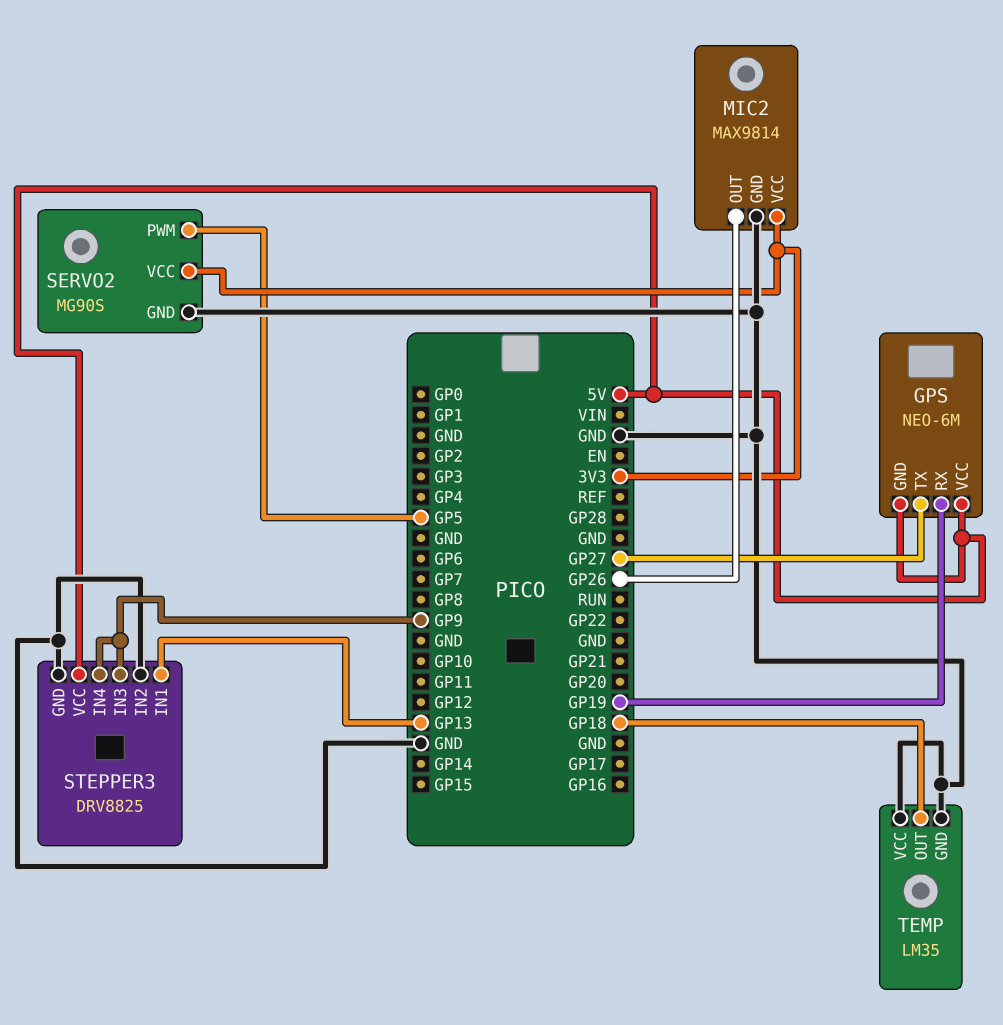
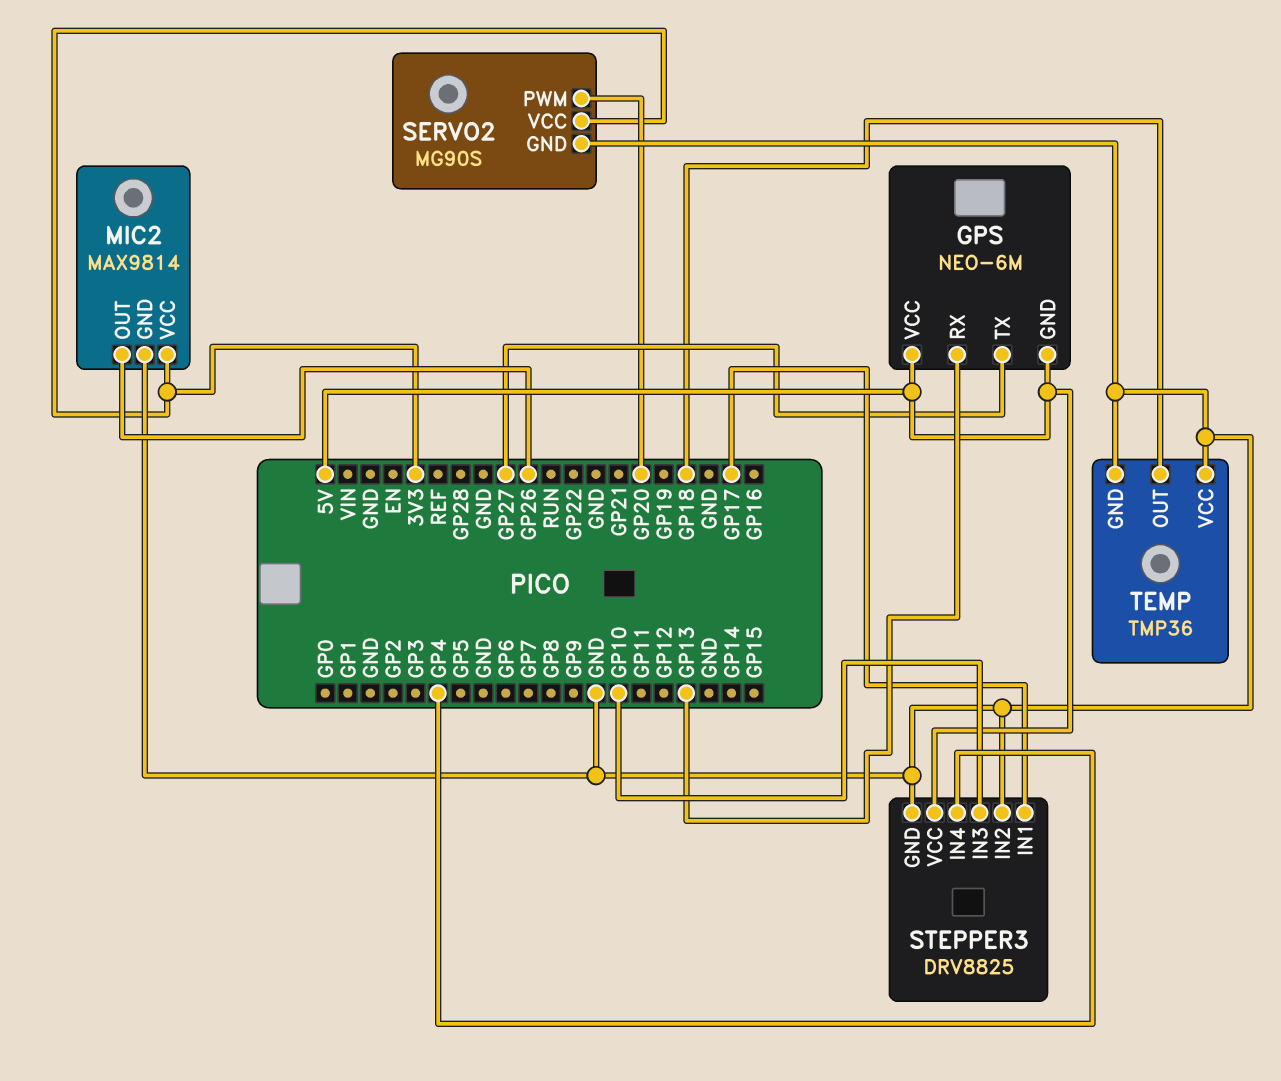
GPS pin RX: GP19 -> GP13
SERVO2 pin PWM: GP5 -> GP20
STEPPER3 pin IN1: GP13 -> GP17
STEPPER3 pin IN3: GP9 -> GP10
STEPPER3 pin IN4: GP9 -> GP4
TEMP: LM35 -> TMP36

